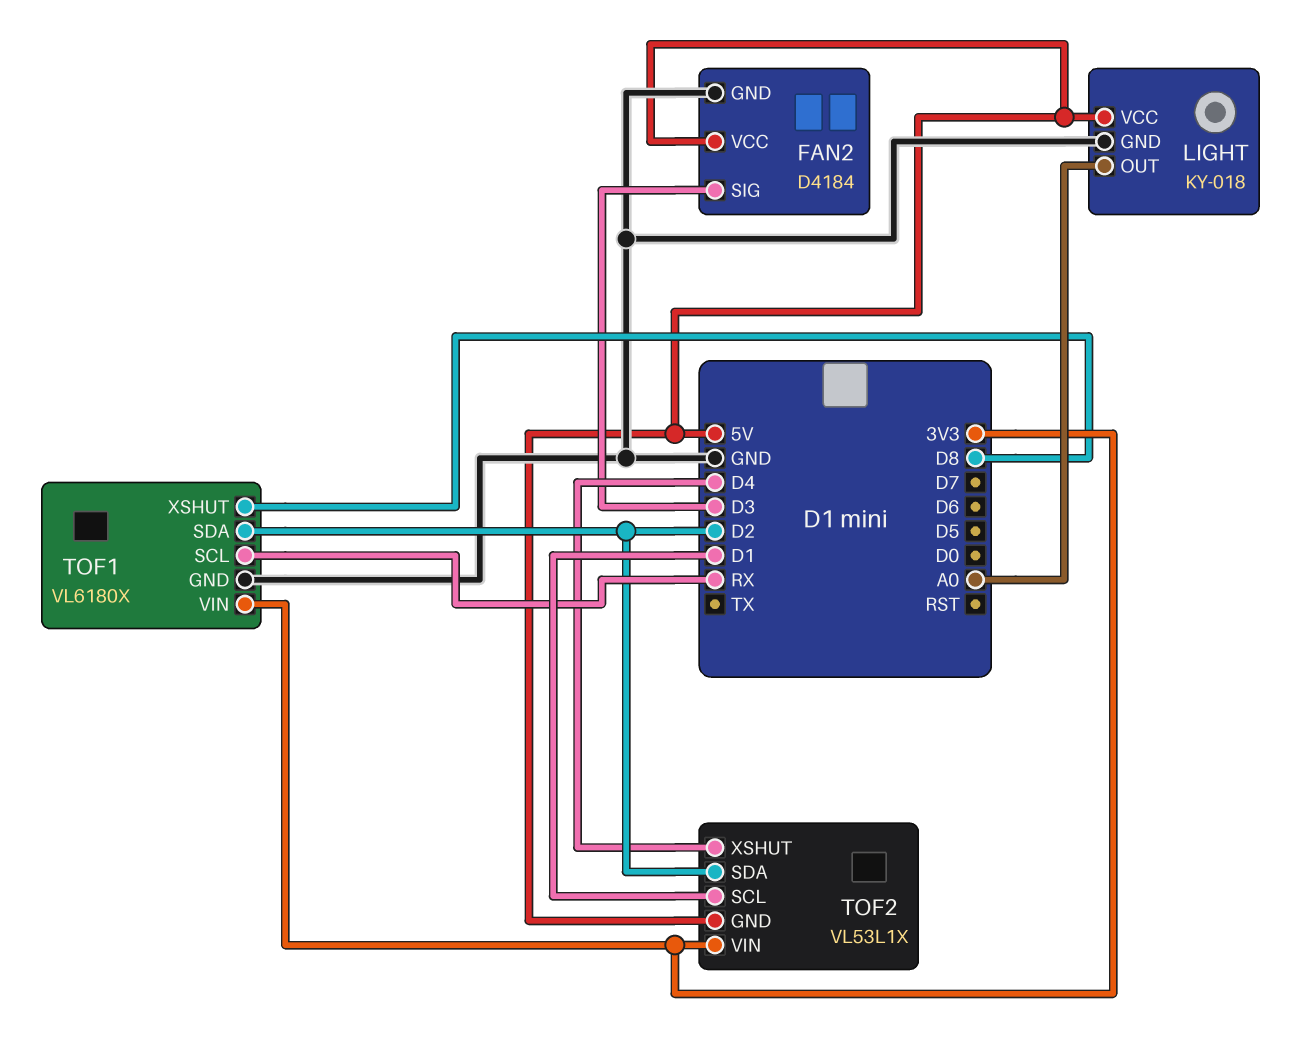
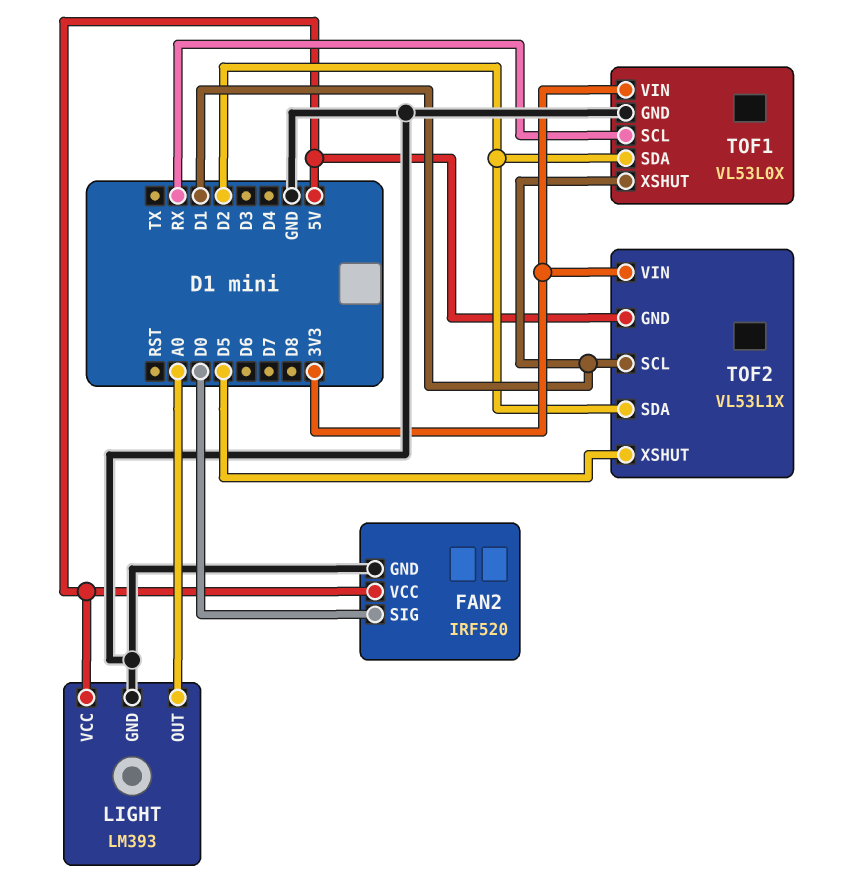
FAN2: D4184 -> IRF520
FAN2 pin SIG: D3 -> D0
LIGHT: KY-018 -> LM393
TOF1: VL6180X -> VL53L0X
TOF1 pin XSHUT: D8 -> D1
TOF2 pin XSHUT: D4 -> D5

